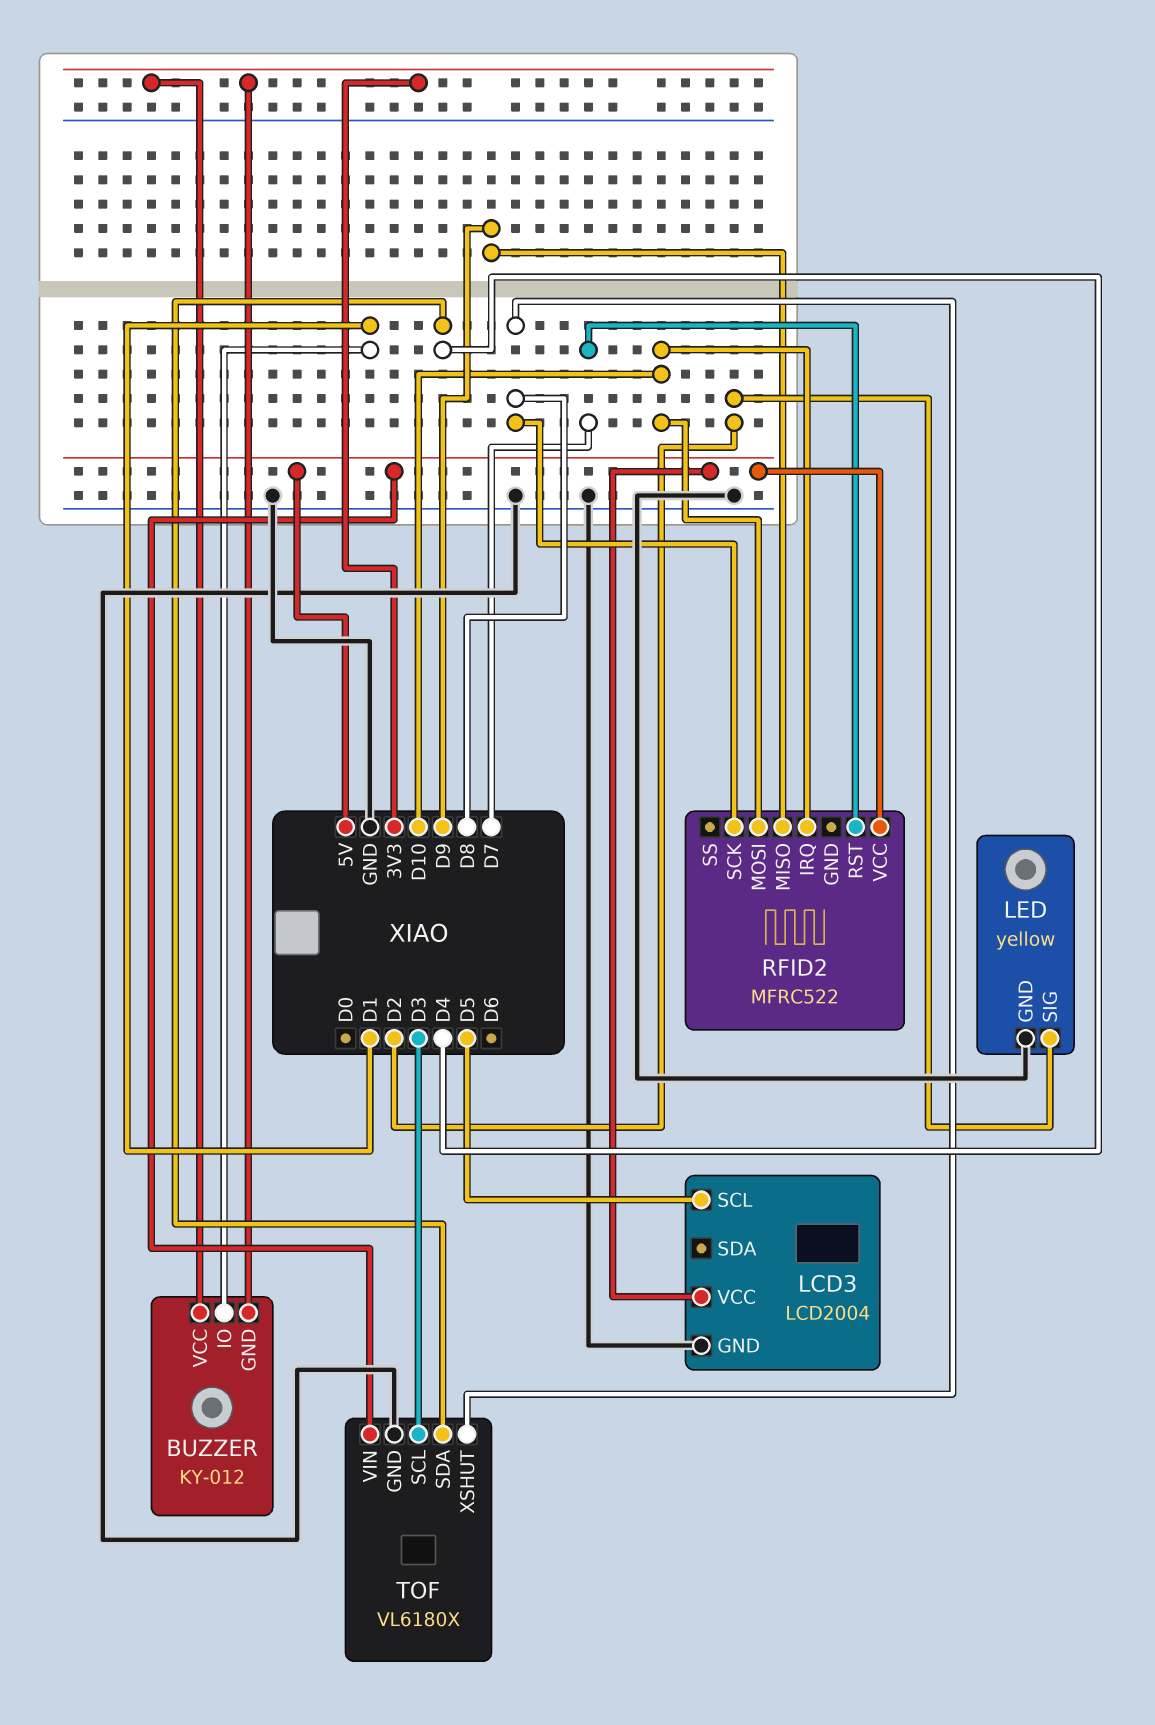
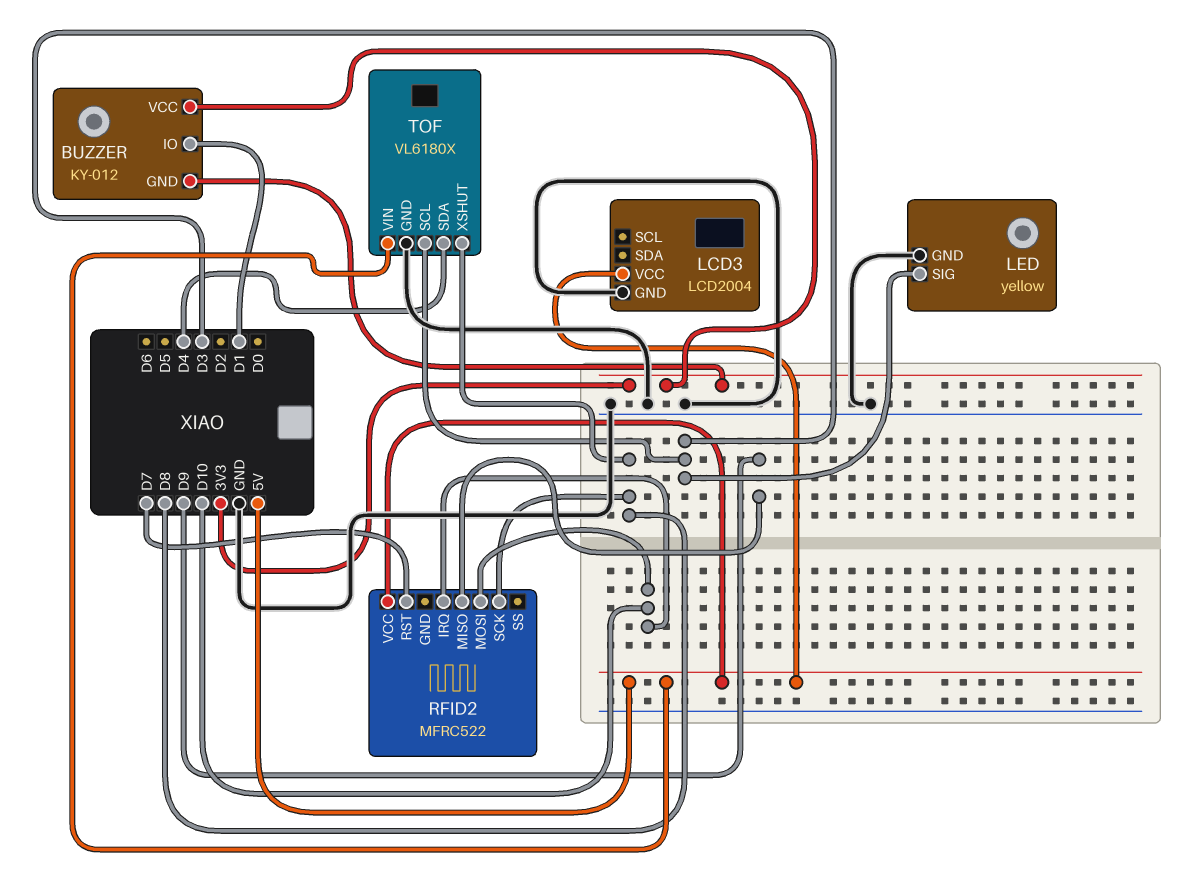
LCD3 pin SCL: D5 -> none
LED pin SIG: D2 -> D3

